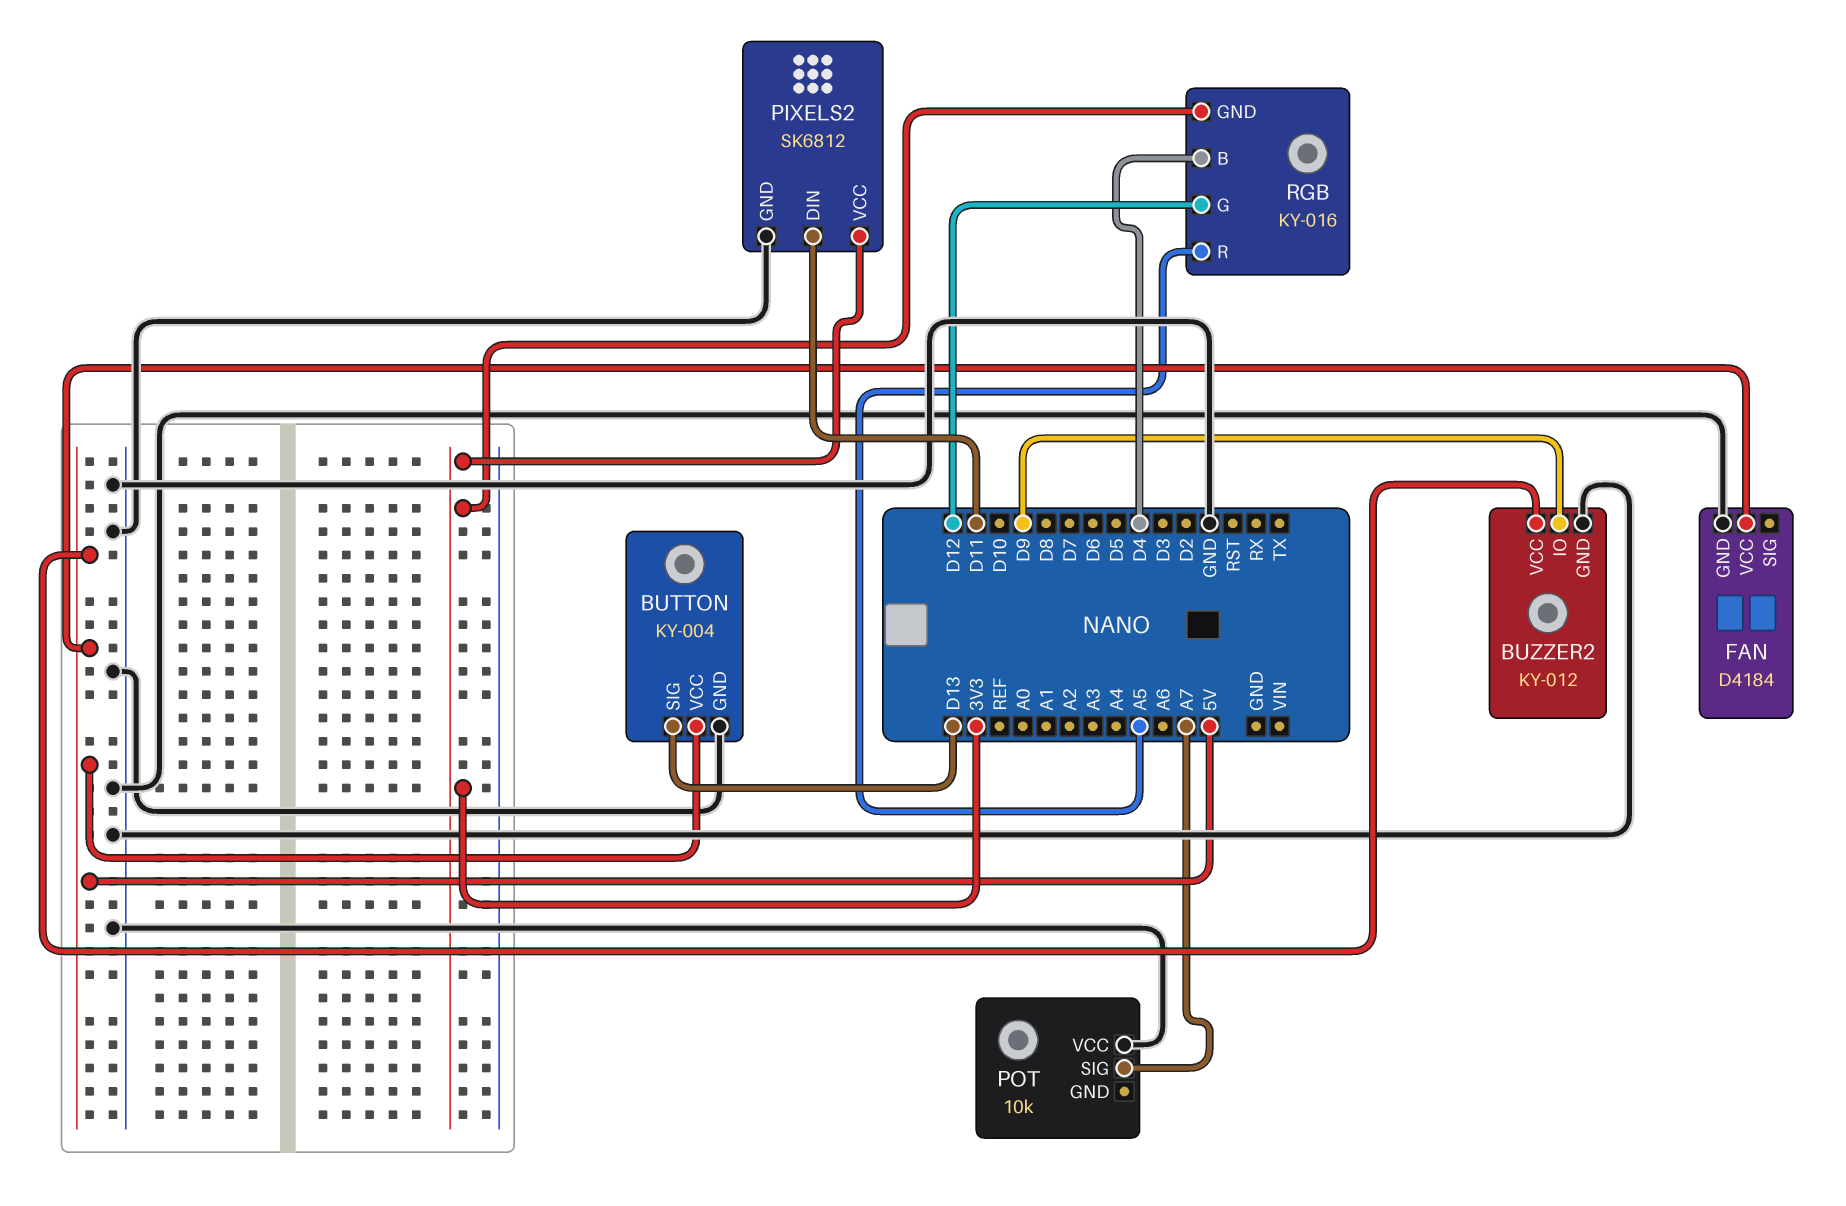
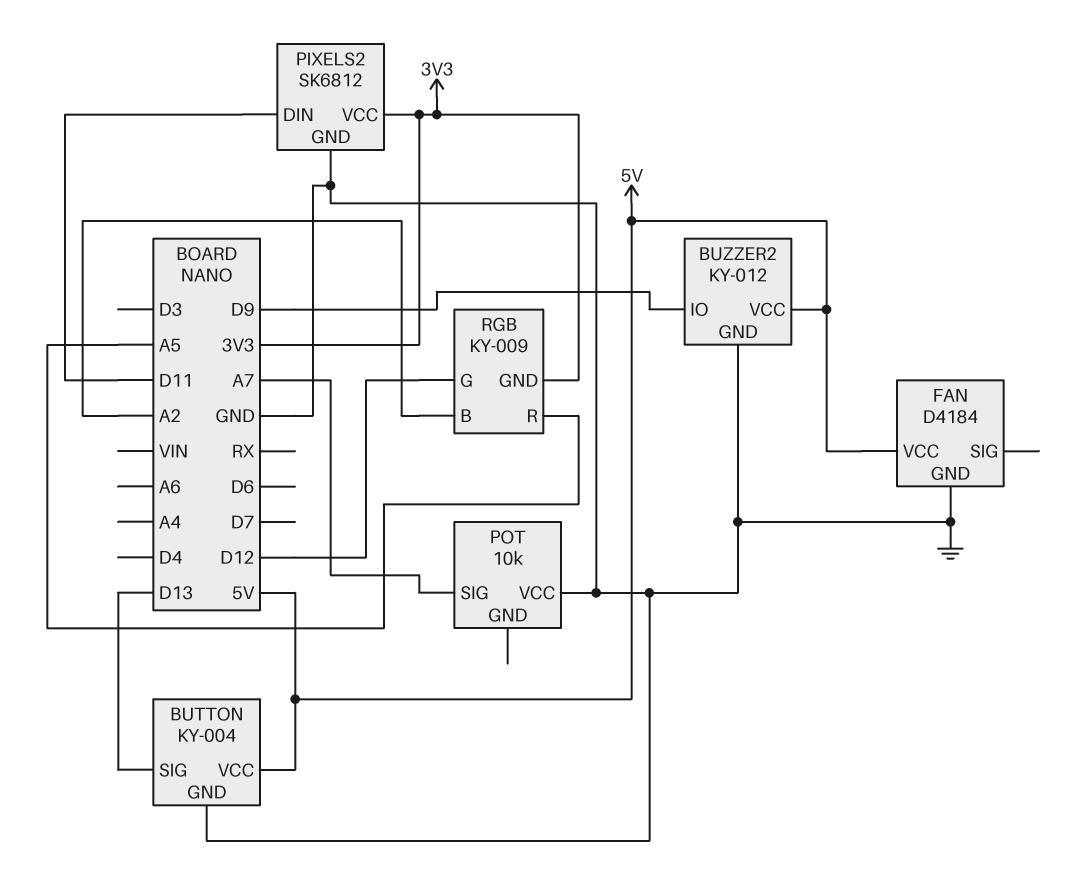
RGB: KY-016 -> KY-009
RGB pin B: D4 -> A2

